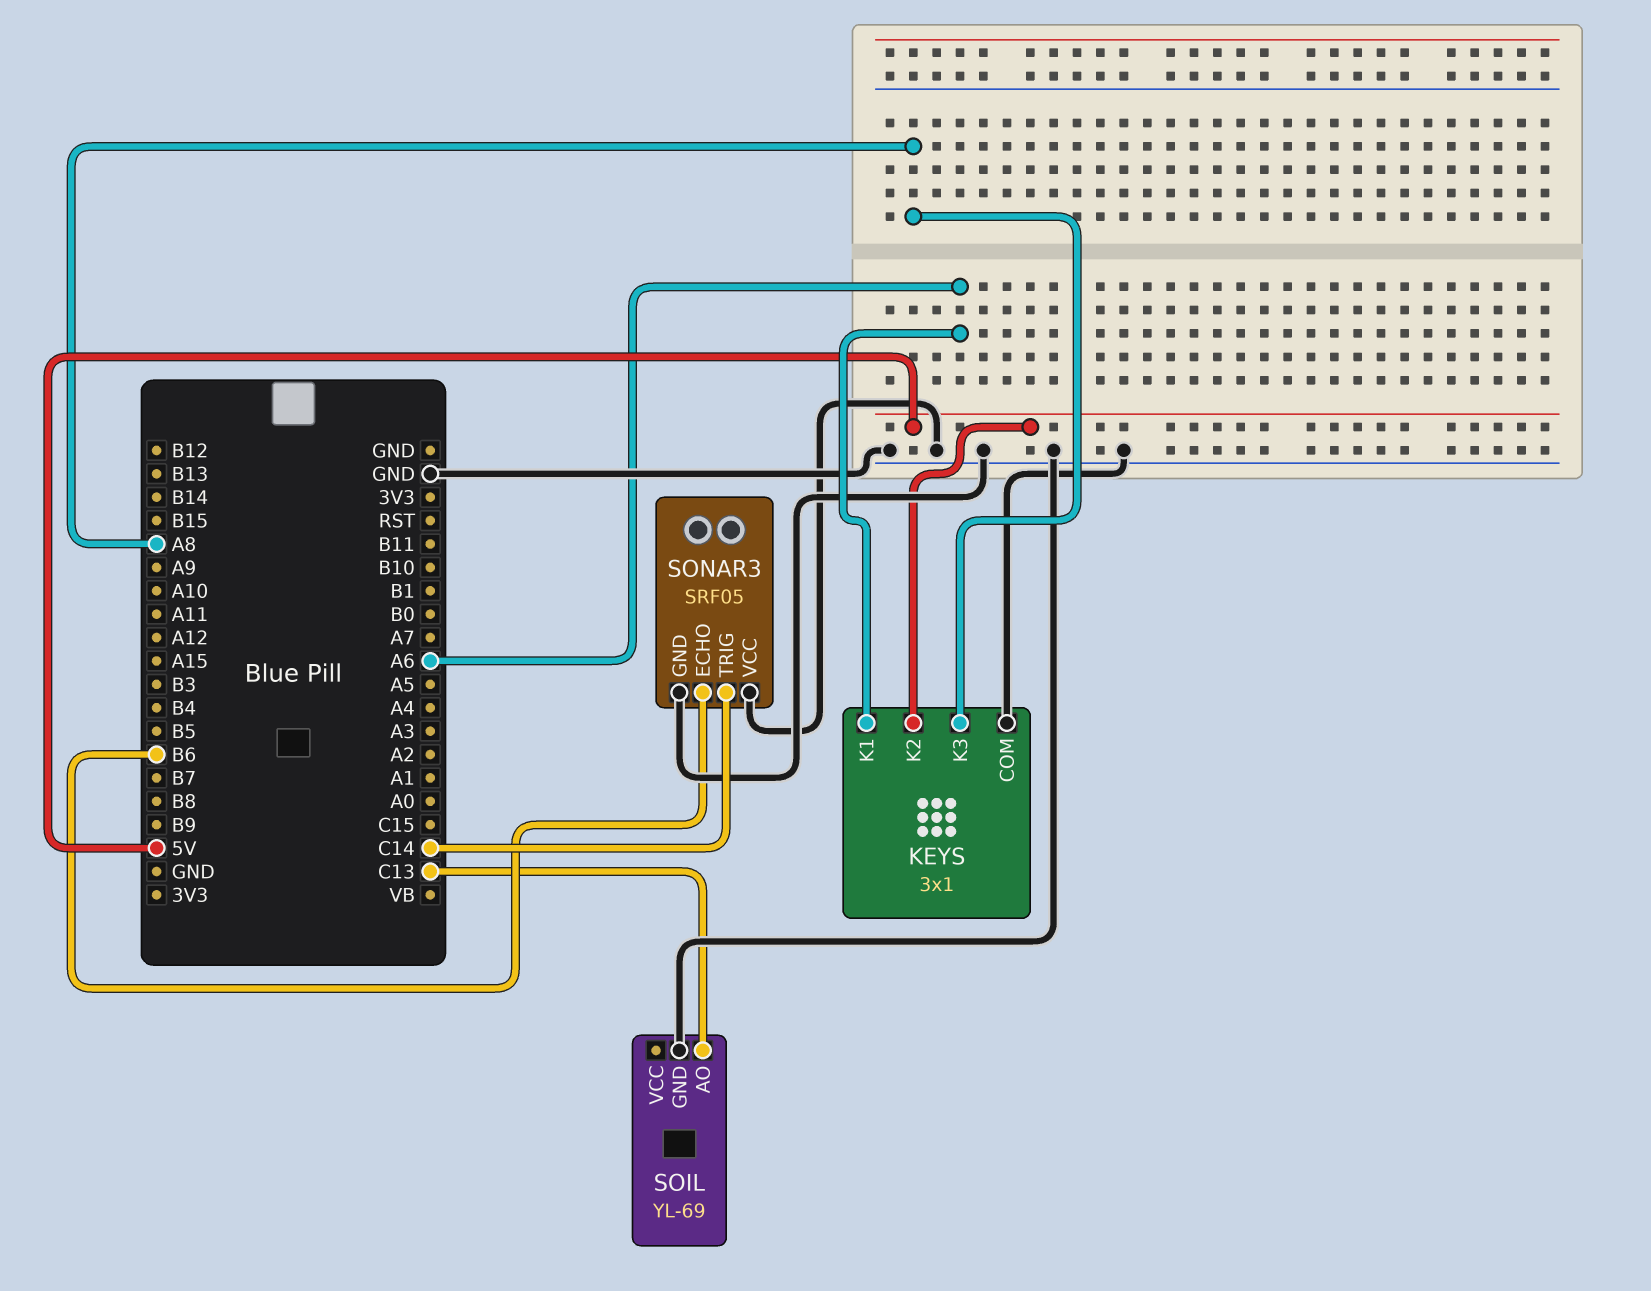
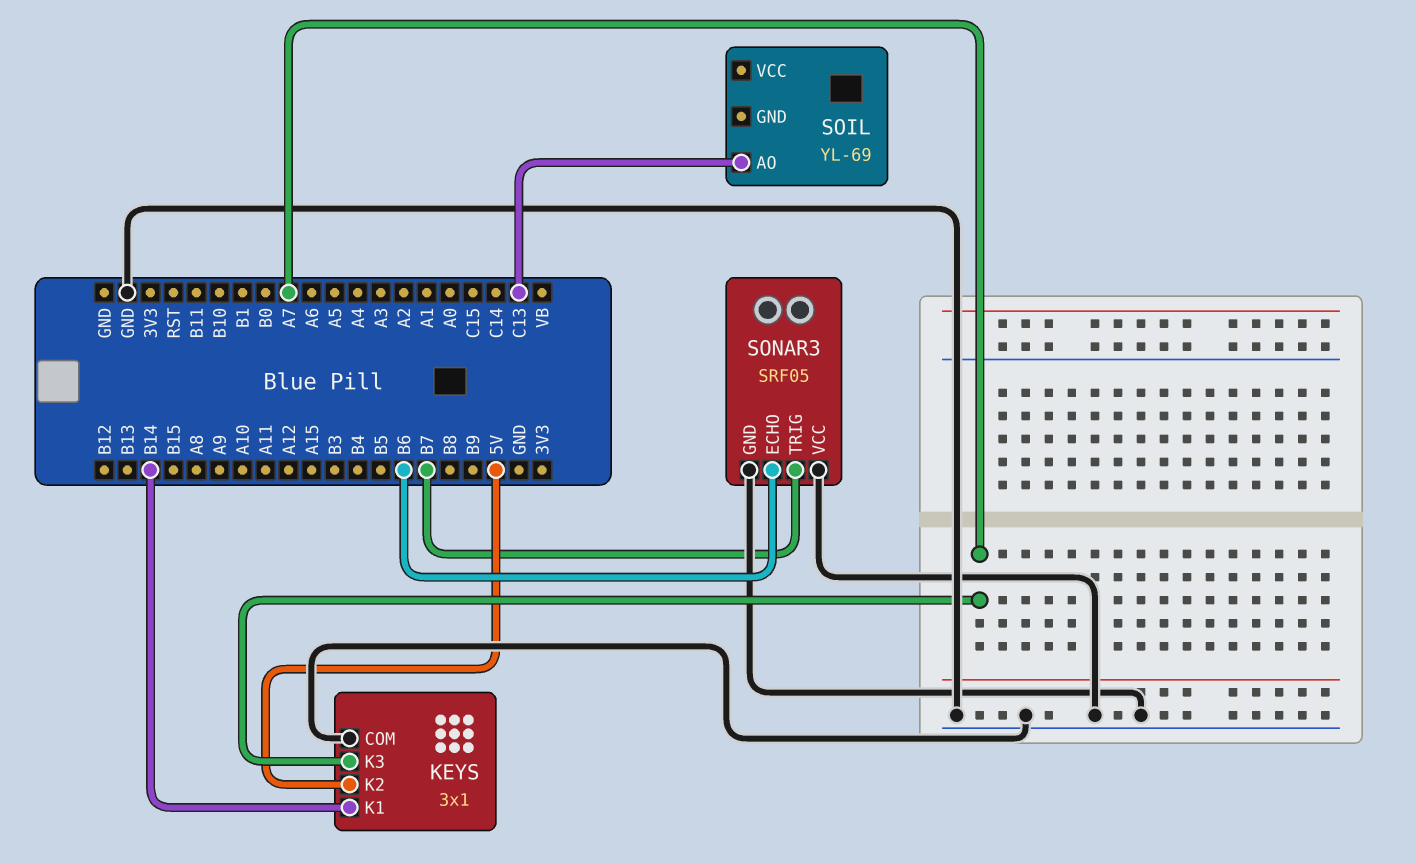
KEYS pin K1: A6 -> B14
KEYS pin K3: A8 -> A7
SOIL pin GND: GND -> none
SONAR3 pin TRIG: C14 -> B7

